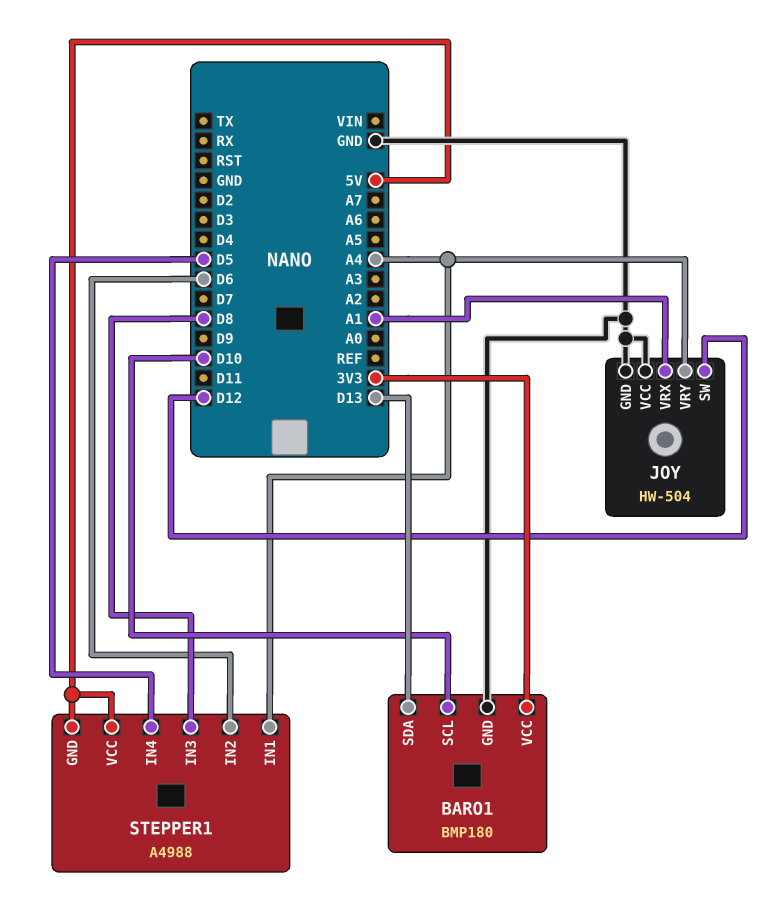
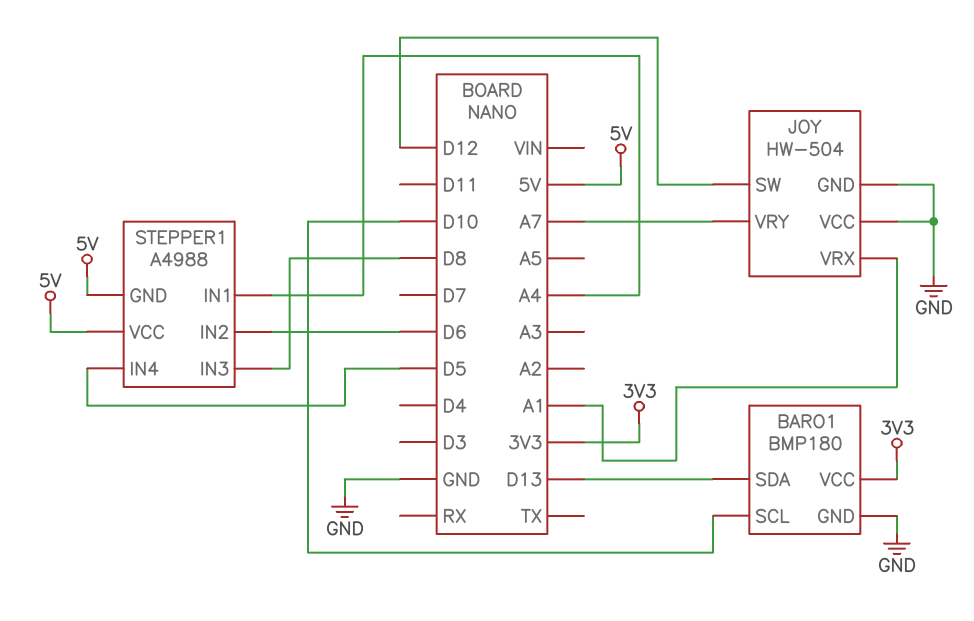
JOY pin VRY: A4 -> A7

